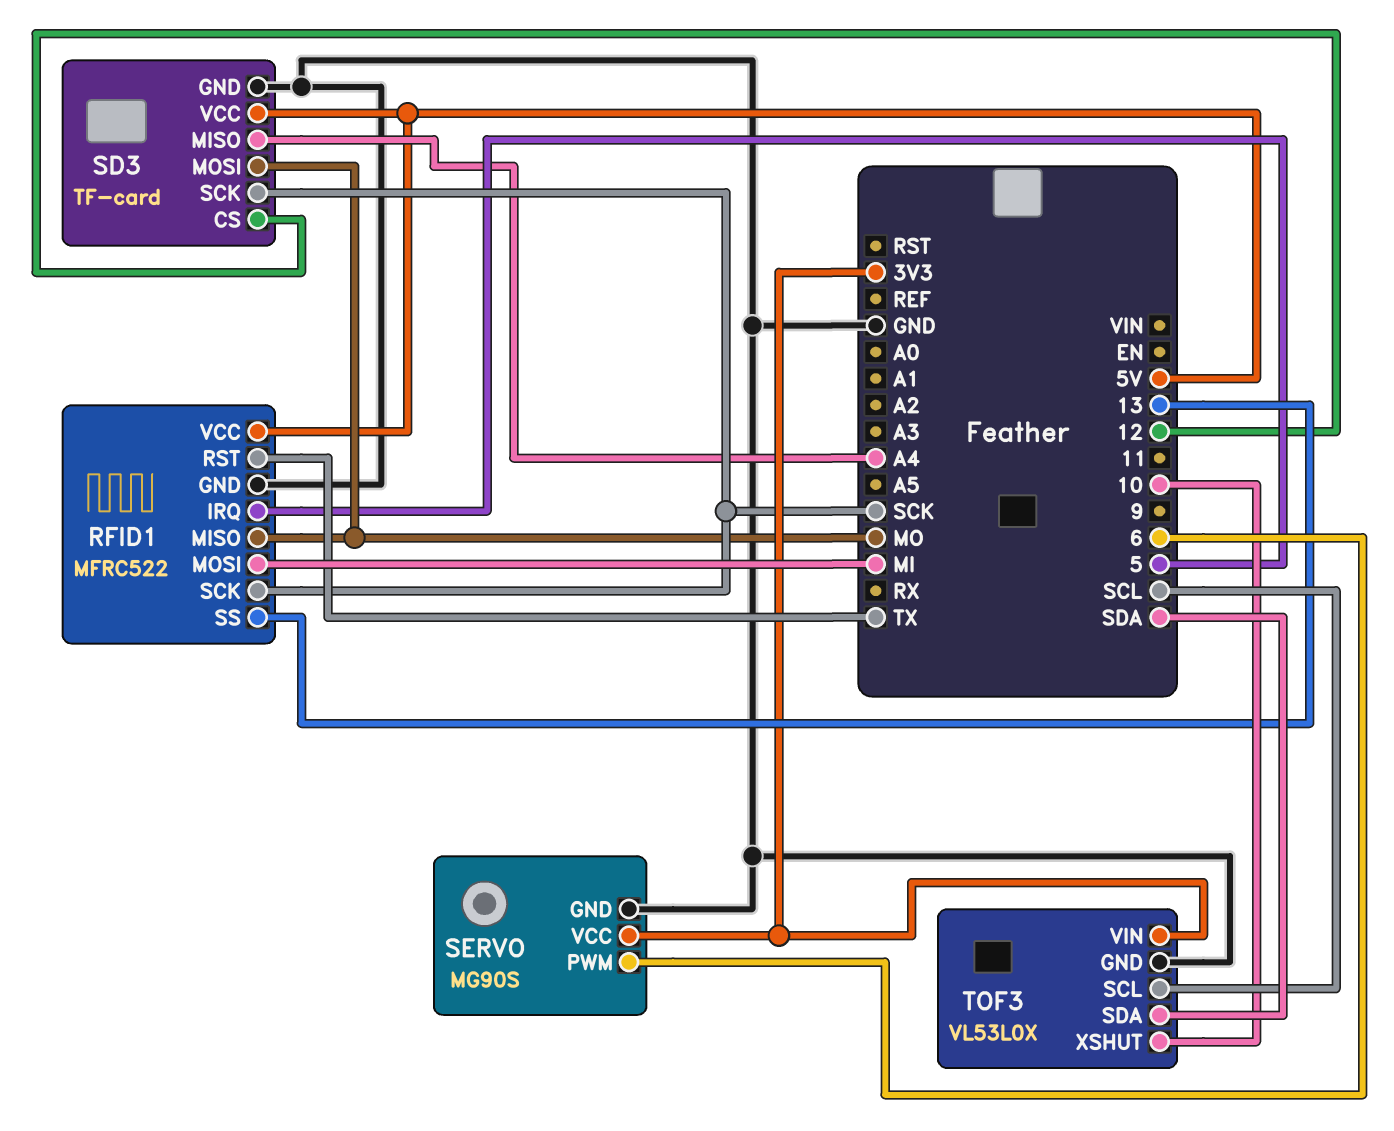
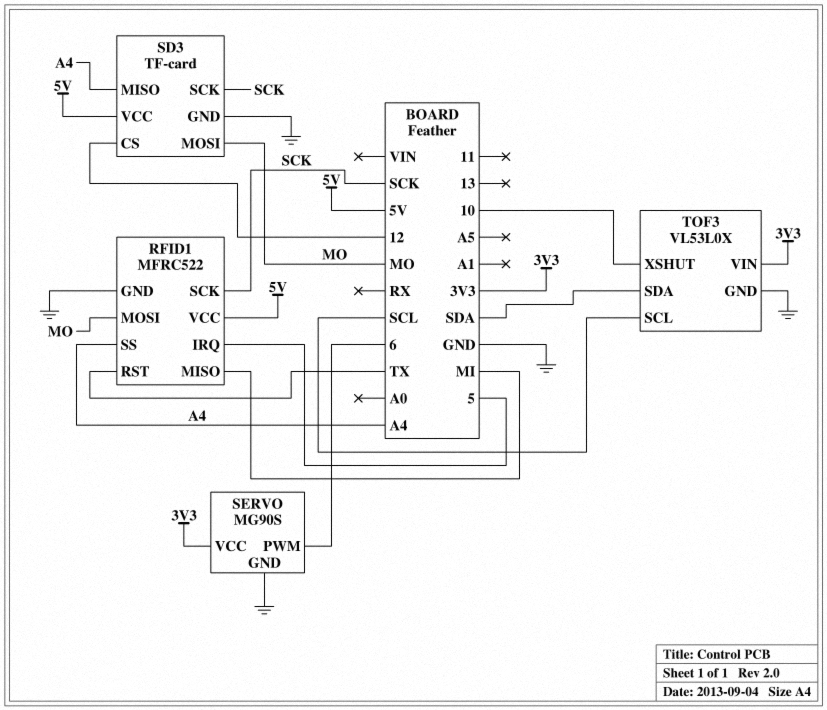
RFID1 pin MISO: MO -> MI
RFID1 pin MOSI: MI -> MO
RFID1 pin SS: 13 -> A4

